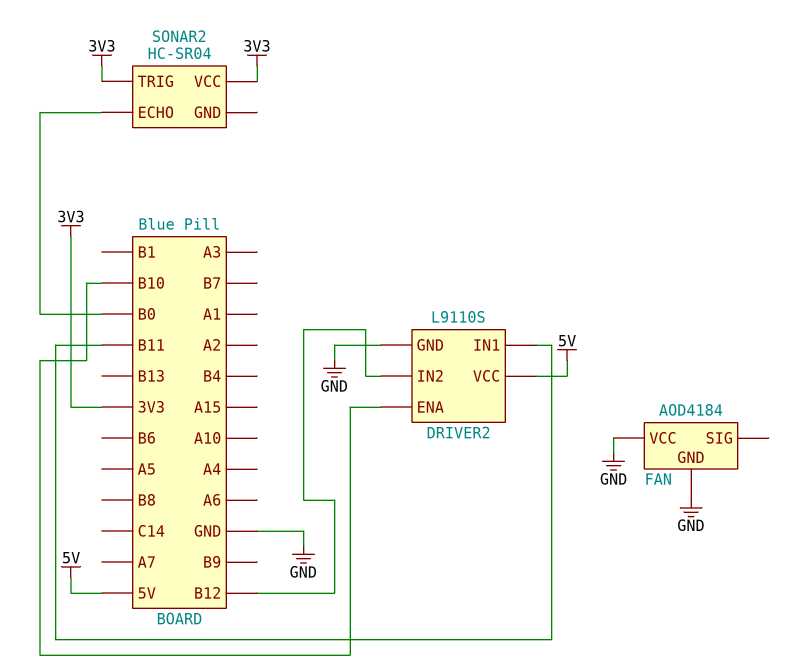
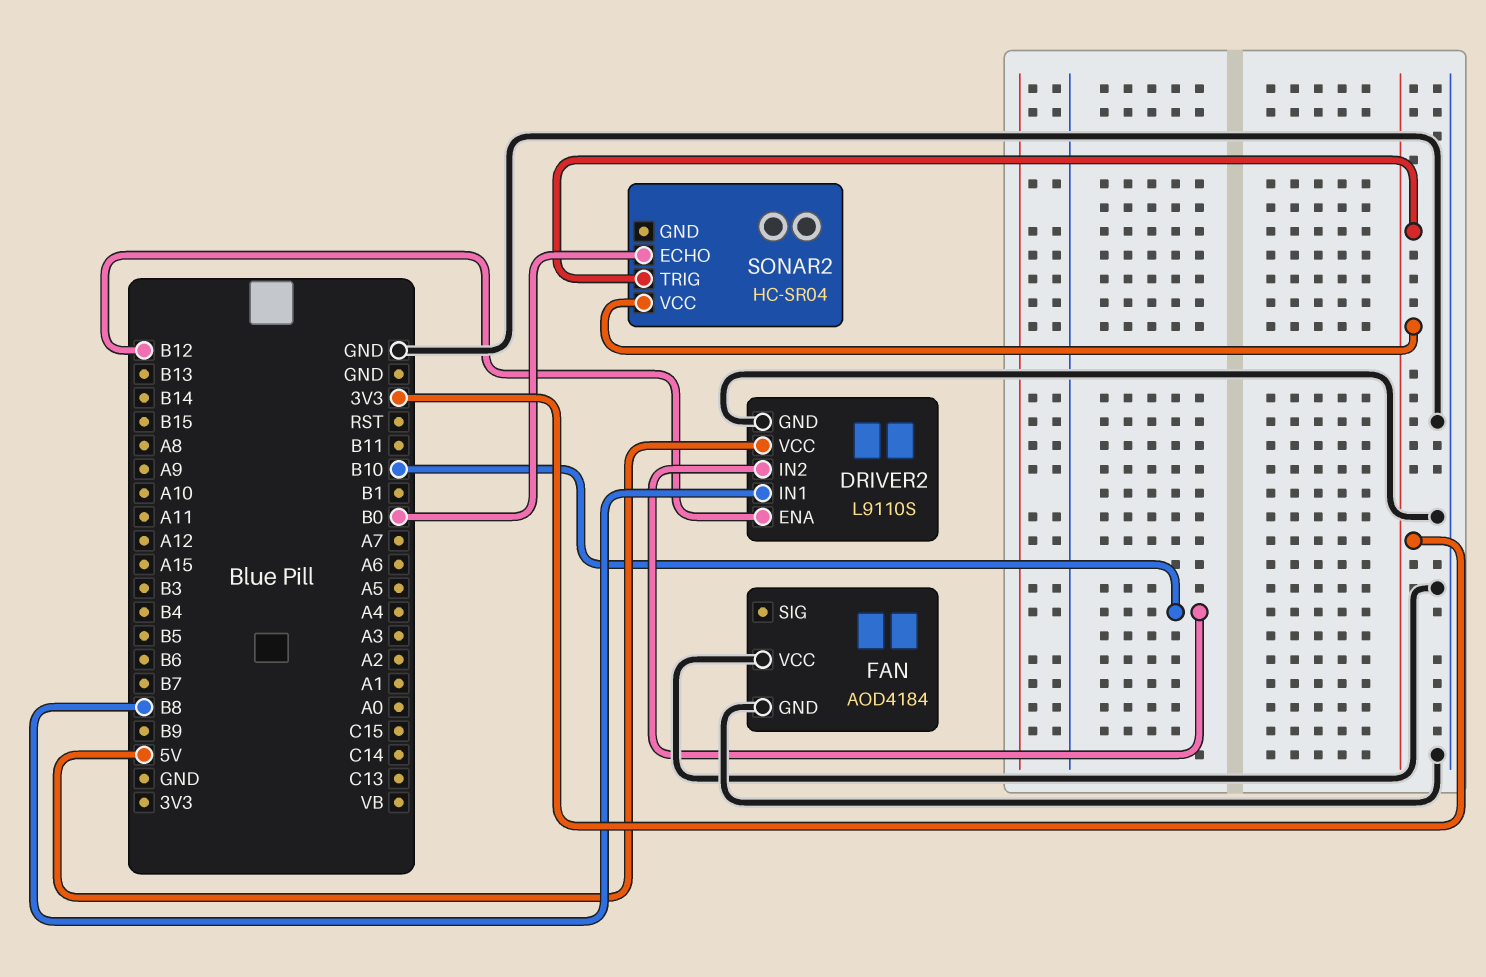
DRIVER2 pin ENA: B10 -> B12
DRIVER2 pin IN1: B11 -> B8
DRIVER2 pin IN2: B12 -> B10

